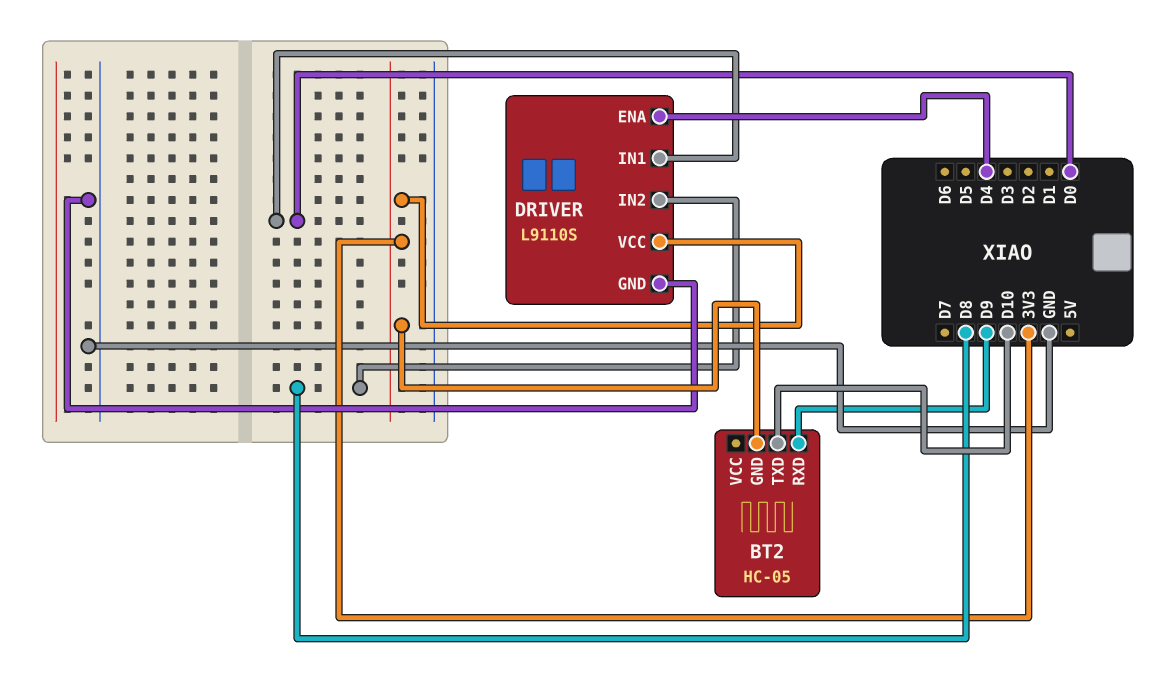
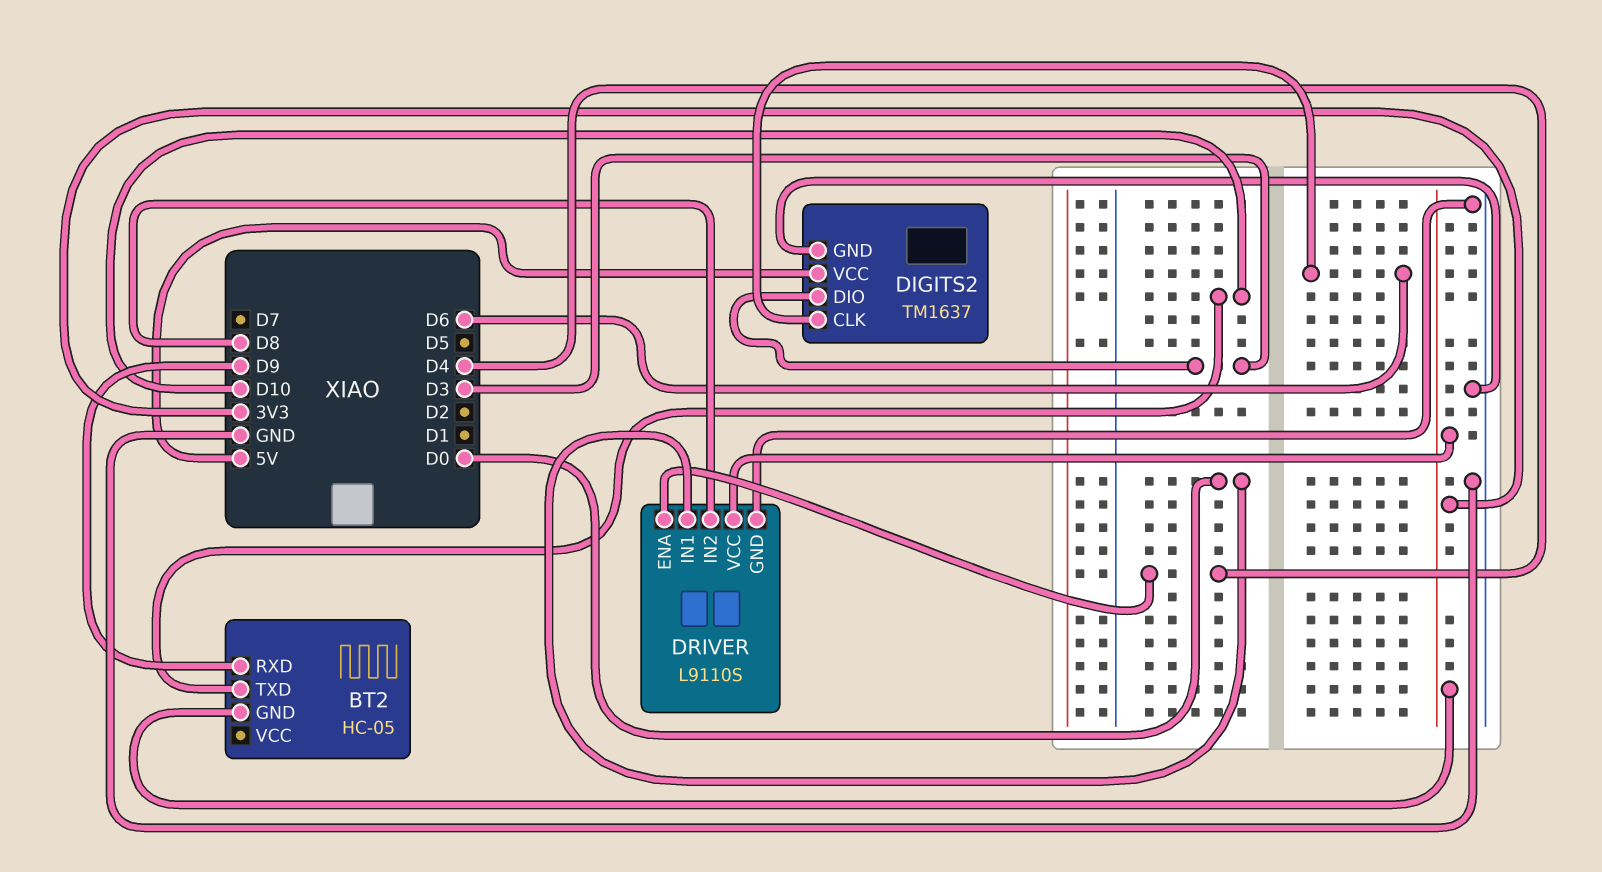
DIGITS2: none -> TM1637
DIGITS2 pin CLK: none -> D6
DIGITS2 pin DIO: none -> D3
DIGITS2 pin GND: none -> GND
DIGITS2 pin VCC: none -> 5V

